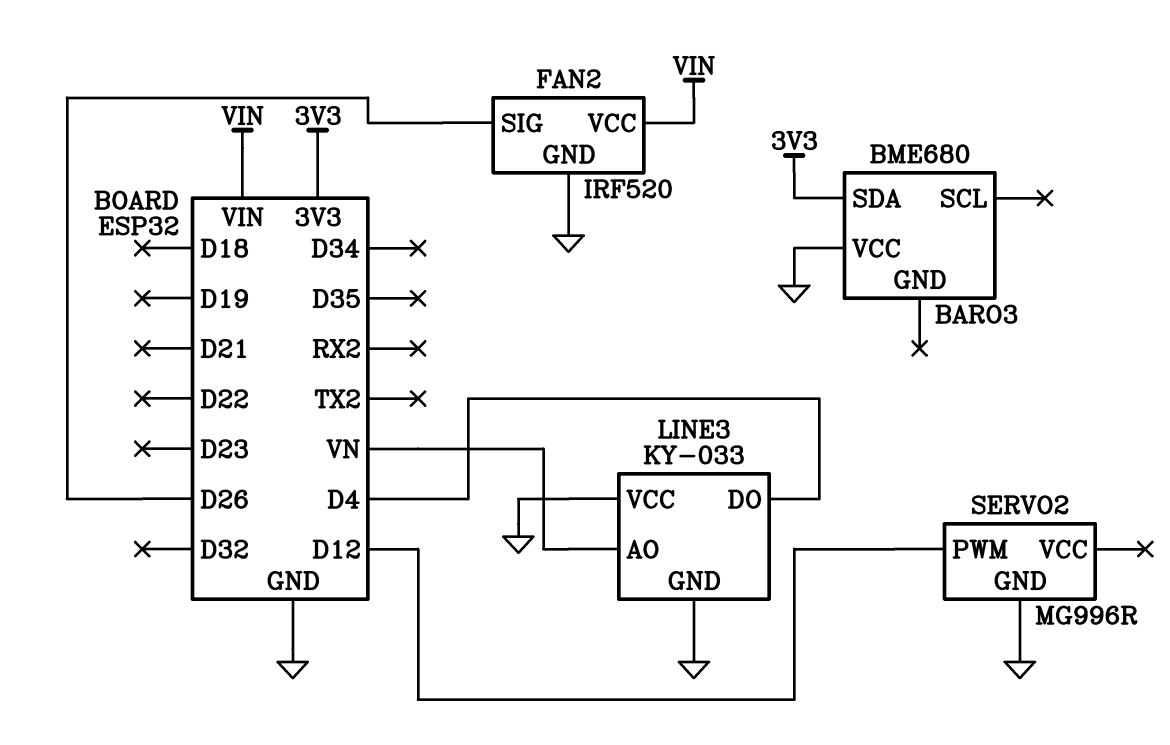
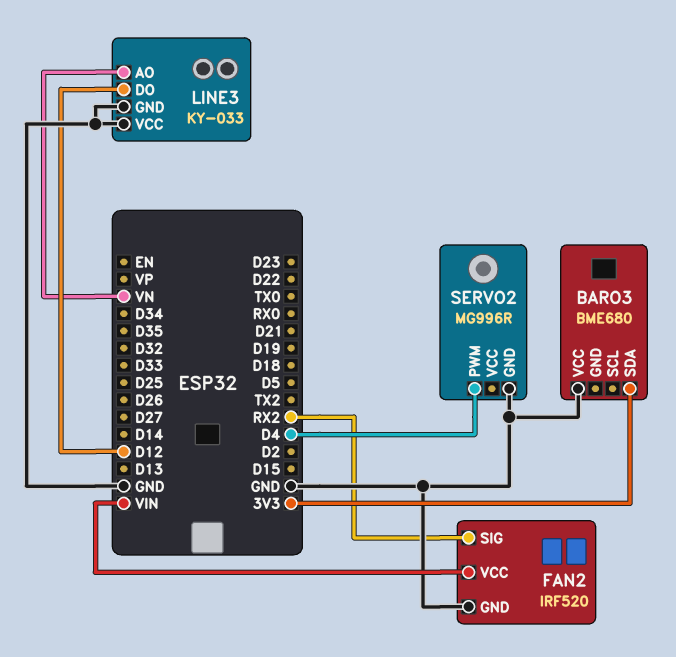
FAN2 pin SIG: D26 -> RX2
LINE3 pin DO: D4 -> D12
SERVO2 pin PWM: D12 -> D4

